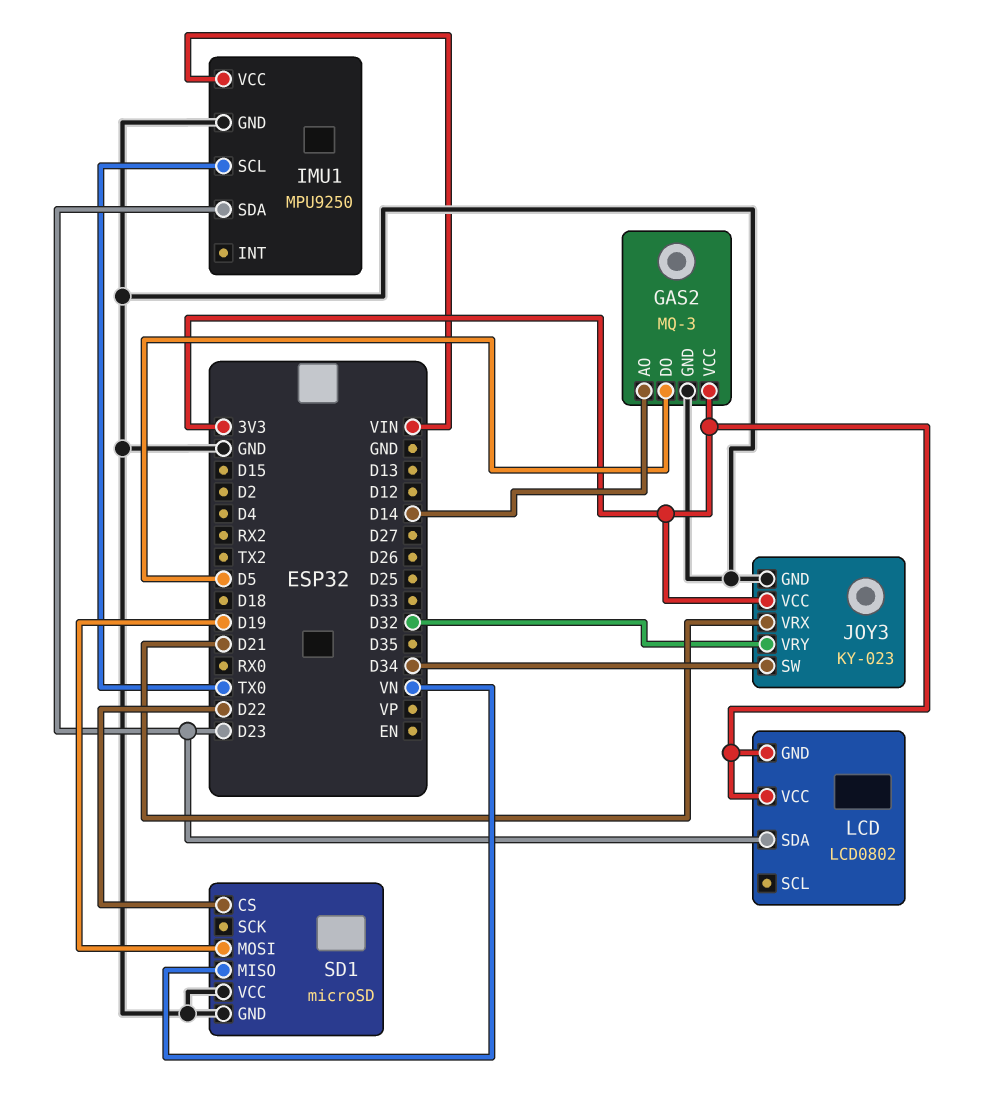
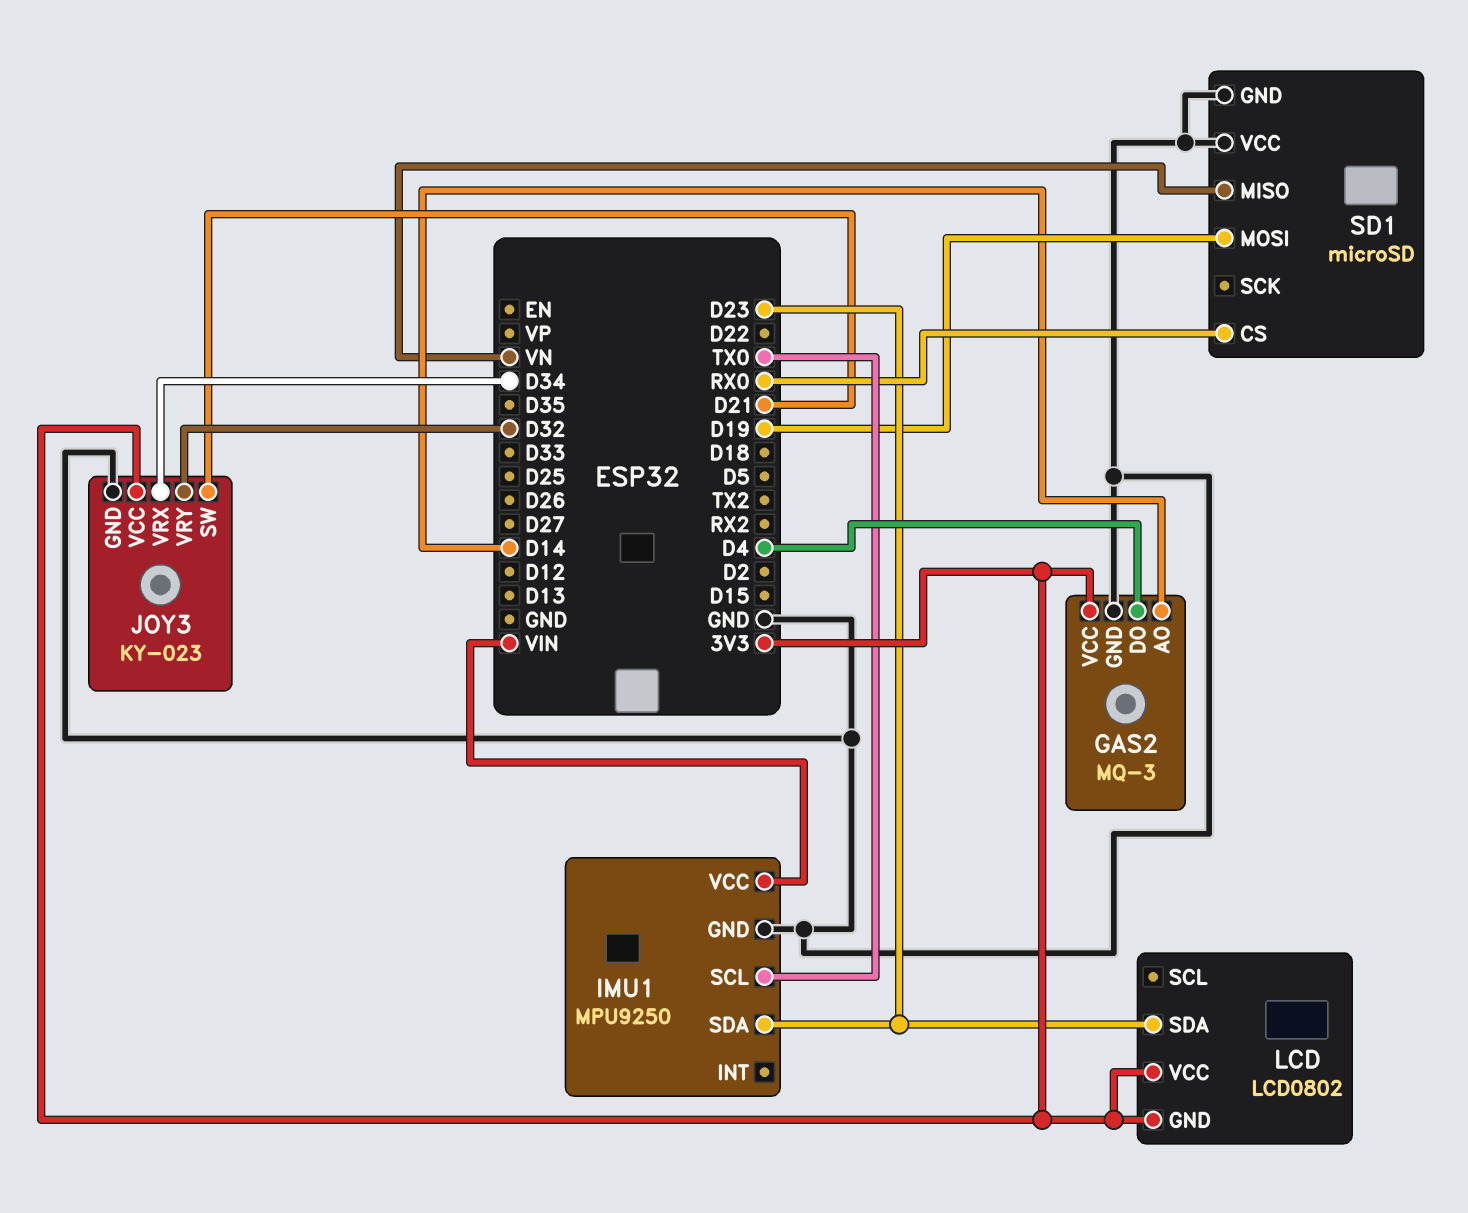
GAS2 pin DO: D5 -> D4
JOY3 pin SW: D34 -> D21
JOY3 pin VRX: D21 -> D34
SD1 pin CS: D22 -> RX0

